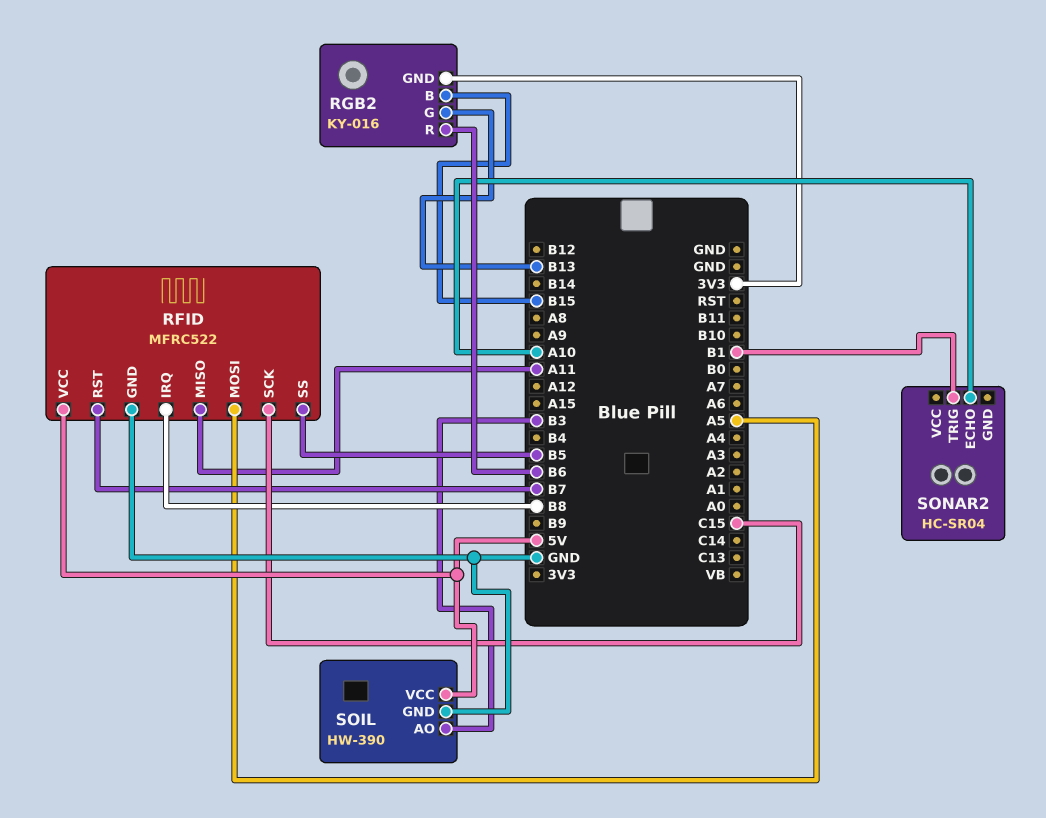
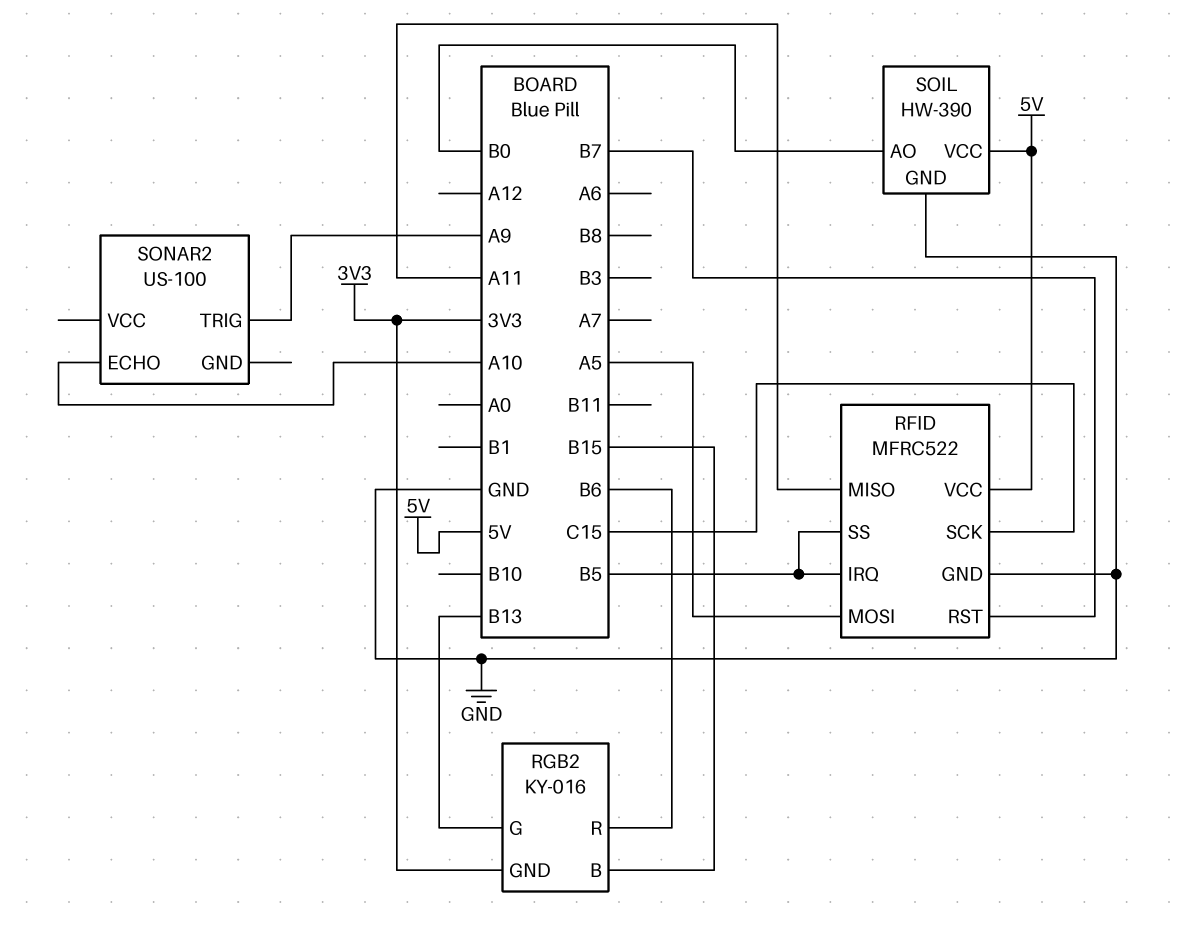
RFID pin IRQ: B8 -> B5
SOIL pin AO: B3 -> B0
SONAR2: HC-SR04 -> US-100
SONAR2 pin TRIG: B1 -> A9

